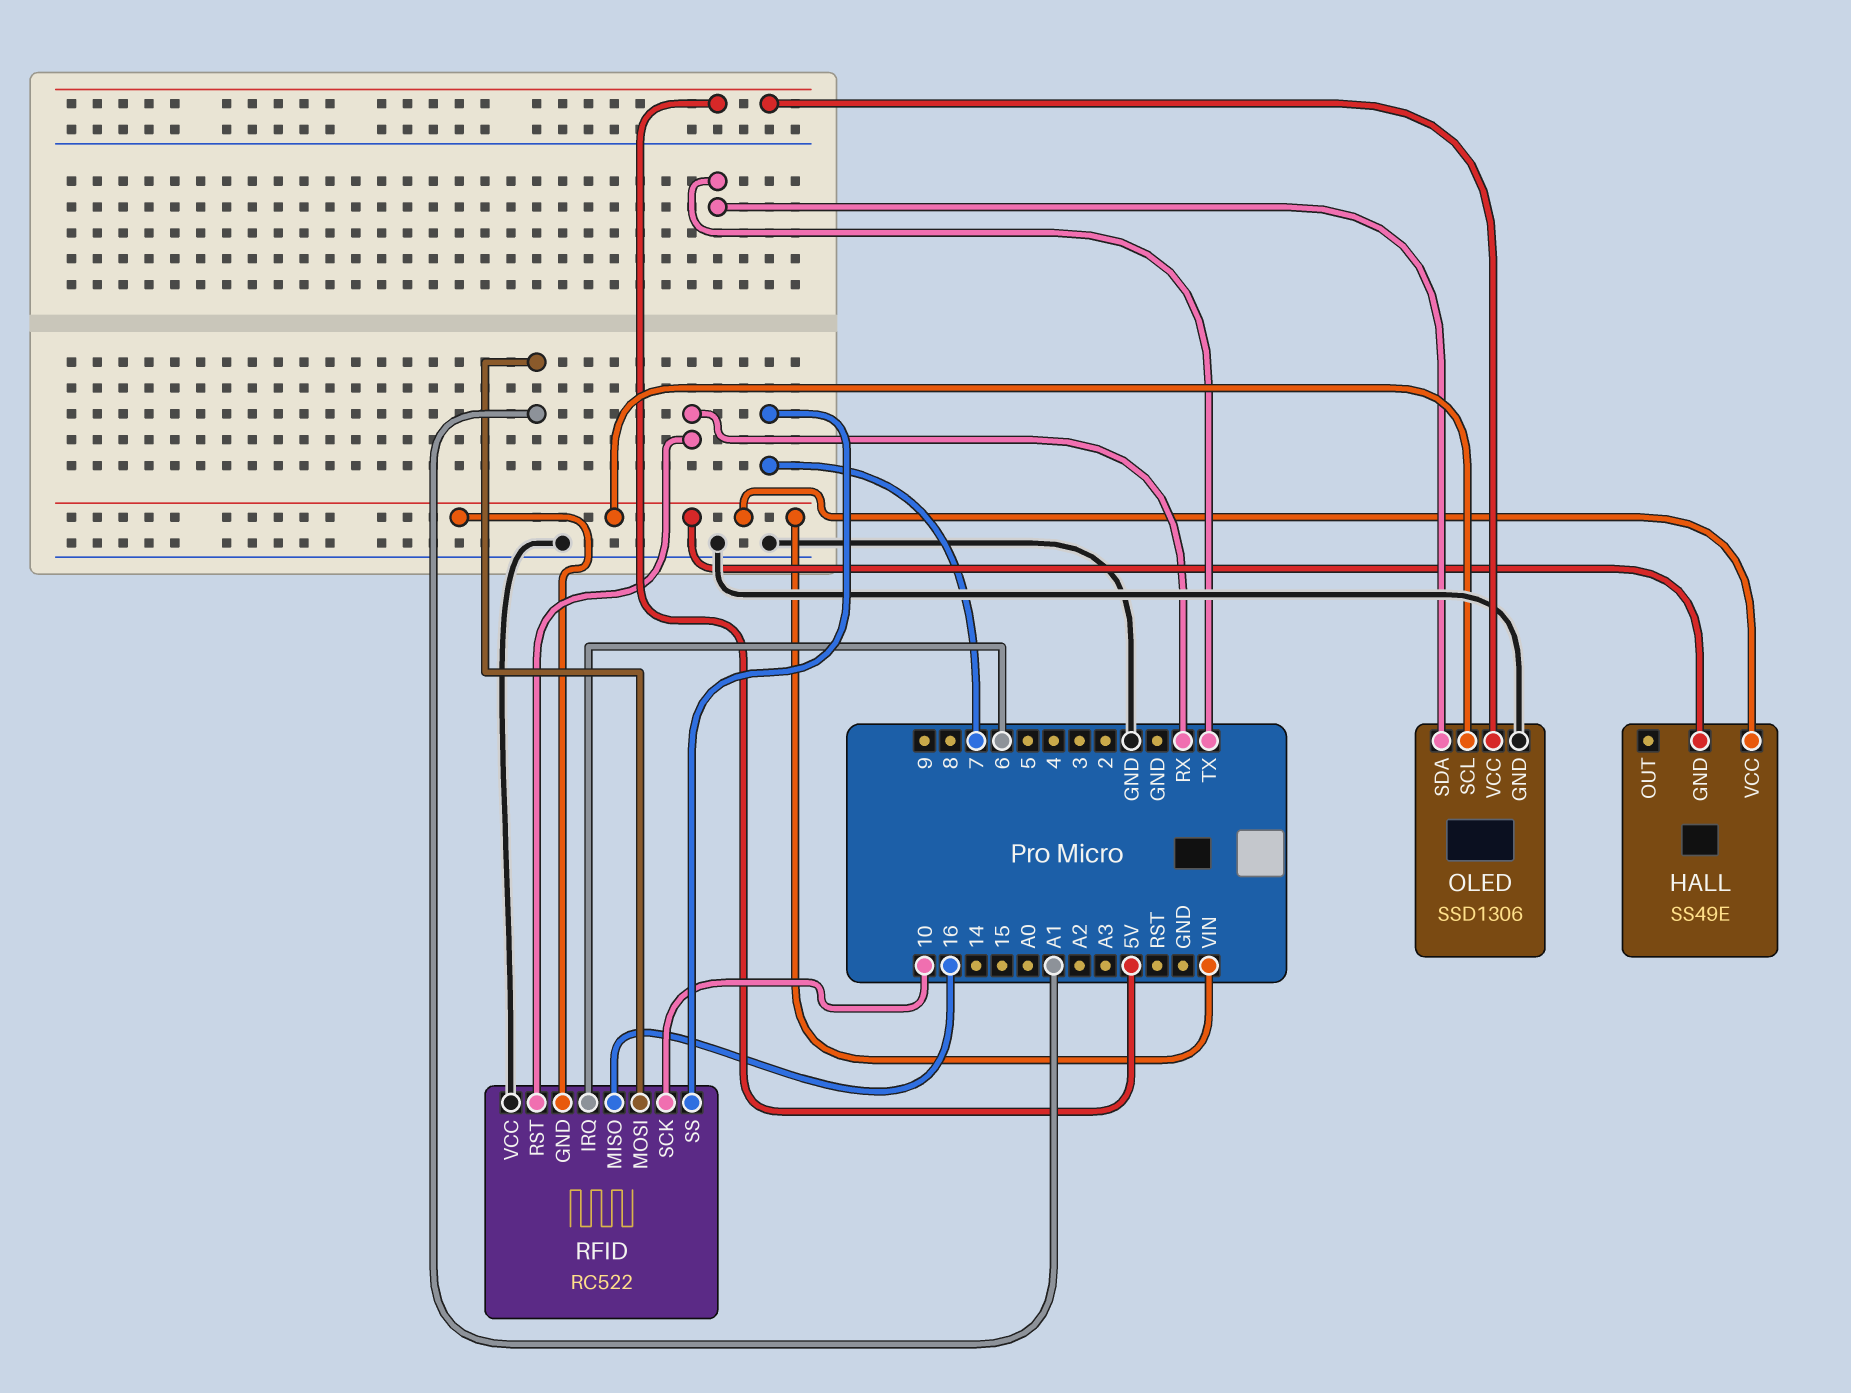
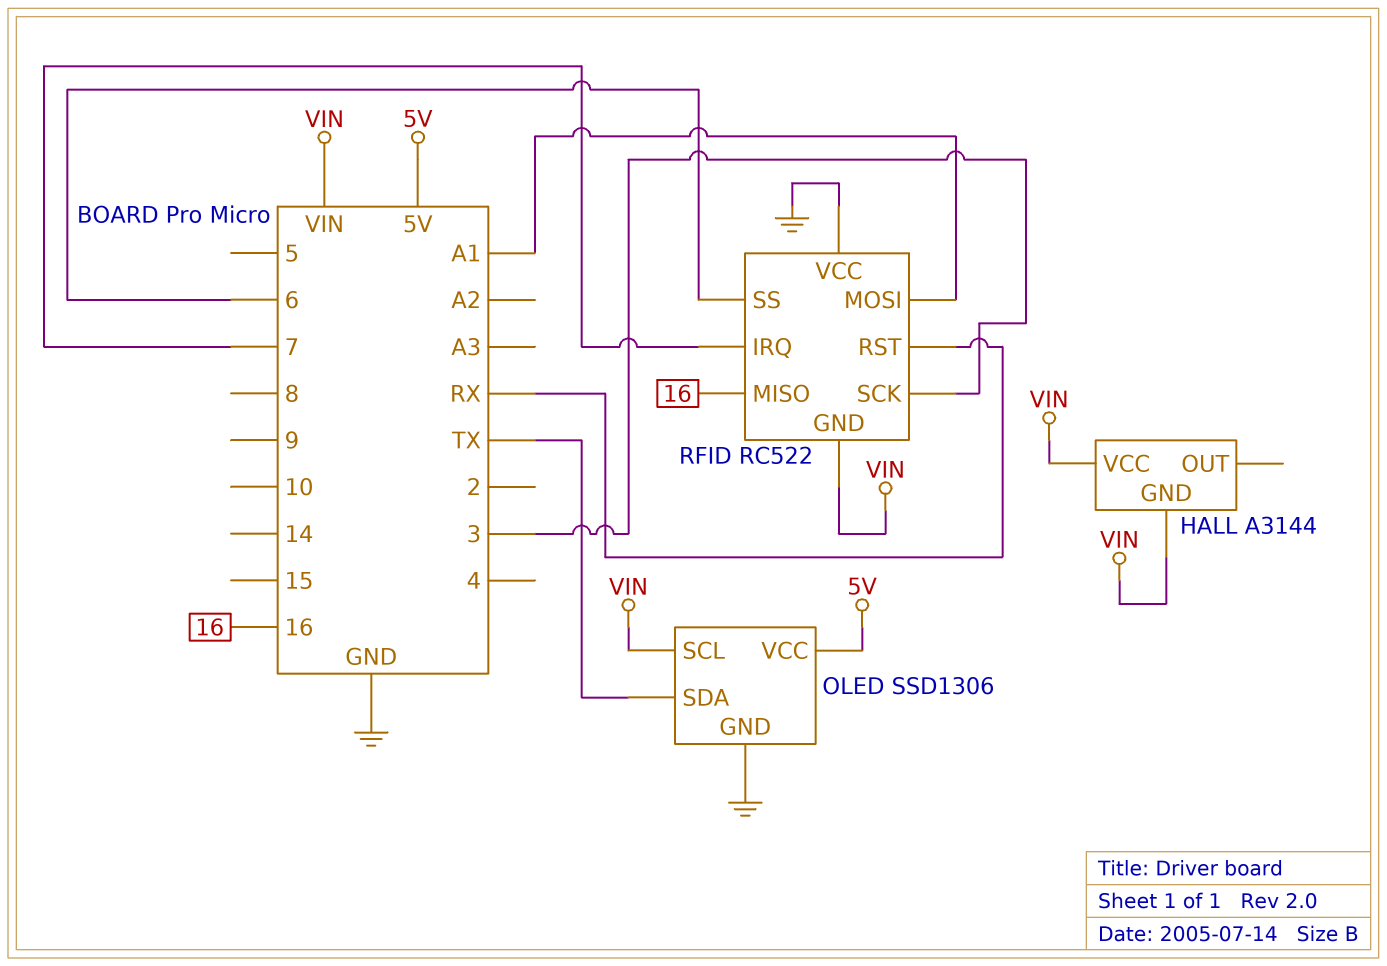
HALL: SS49E -> A3144
RFID pin IRQ: 6 -> 7
RFID pin SCK: 10 -> 3
RFID pin SS: 7 -> 6

